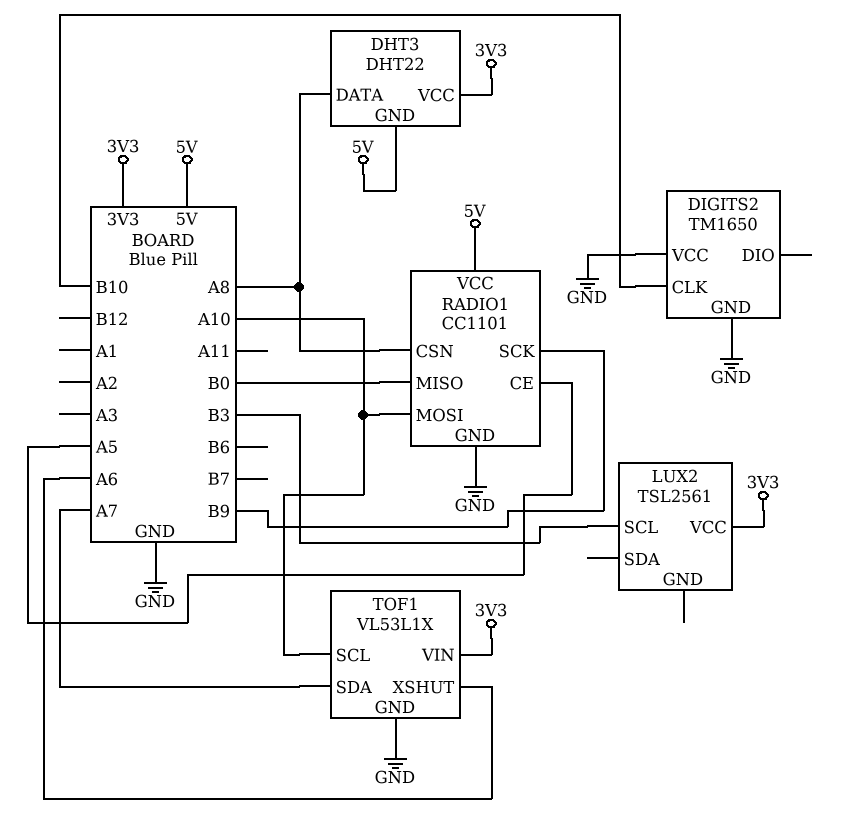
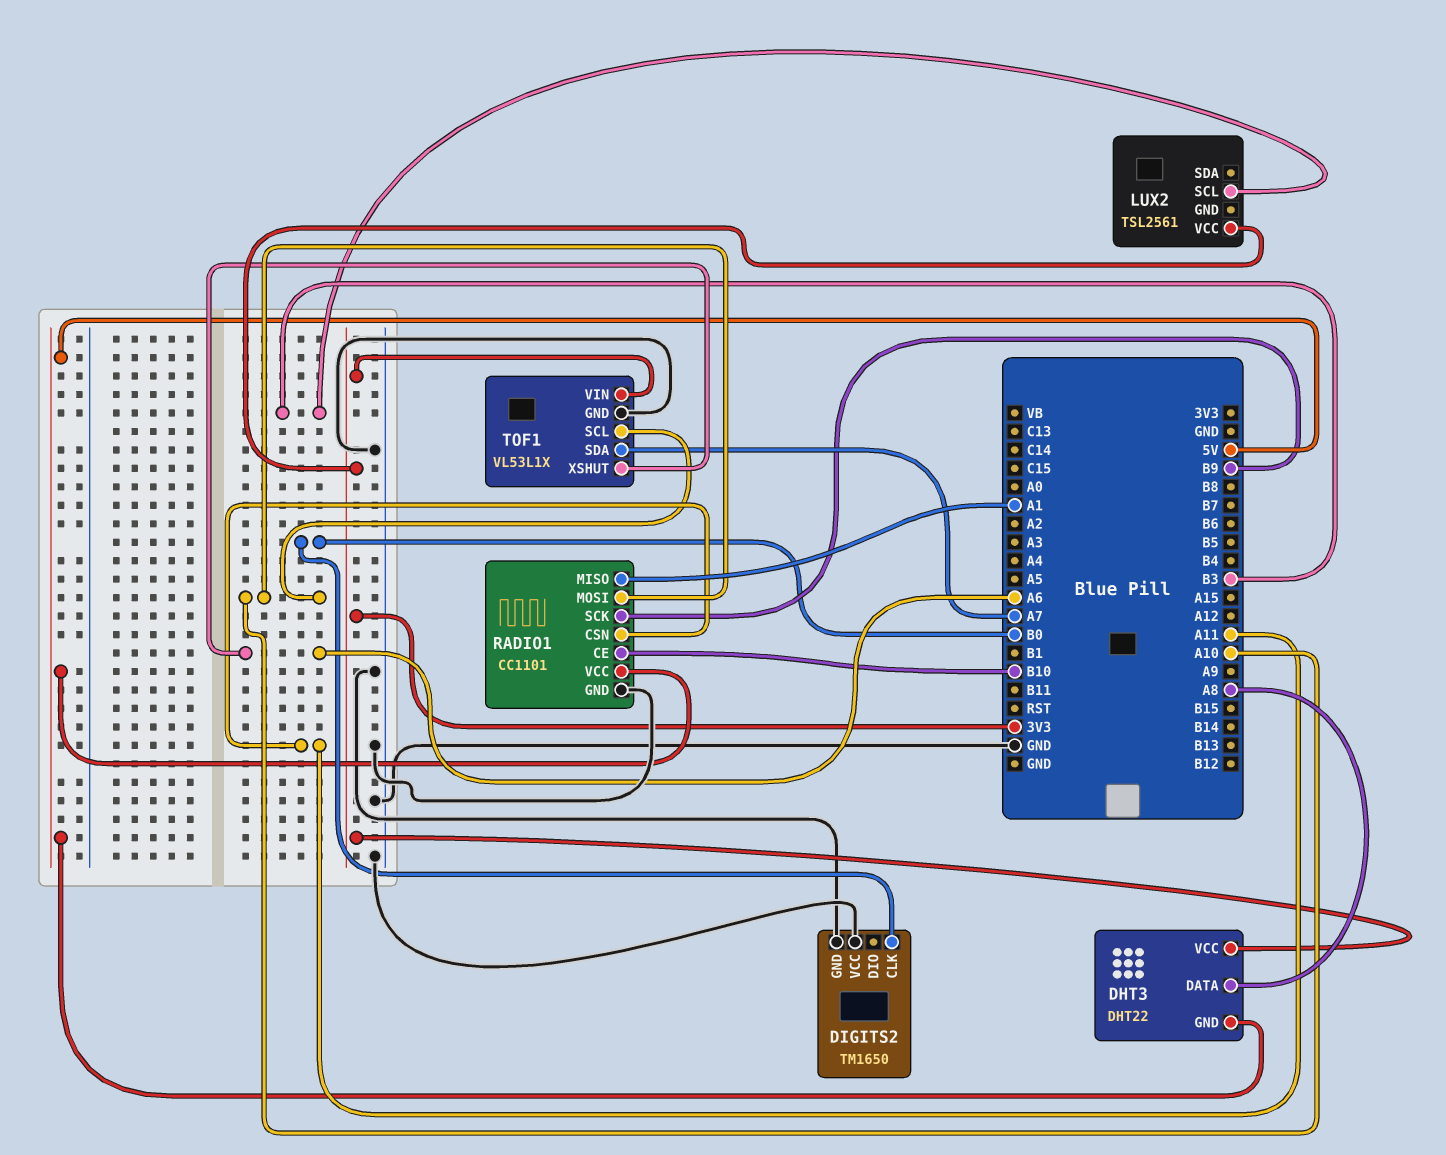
DIGITS2 pin CLK: B10 -> B0
RADIO1 pin CE: A5 -> B10
RADIO1 pin CSN: A8 -> A11
RADIO1 pin MISO: B0 -> A1

